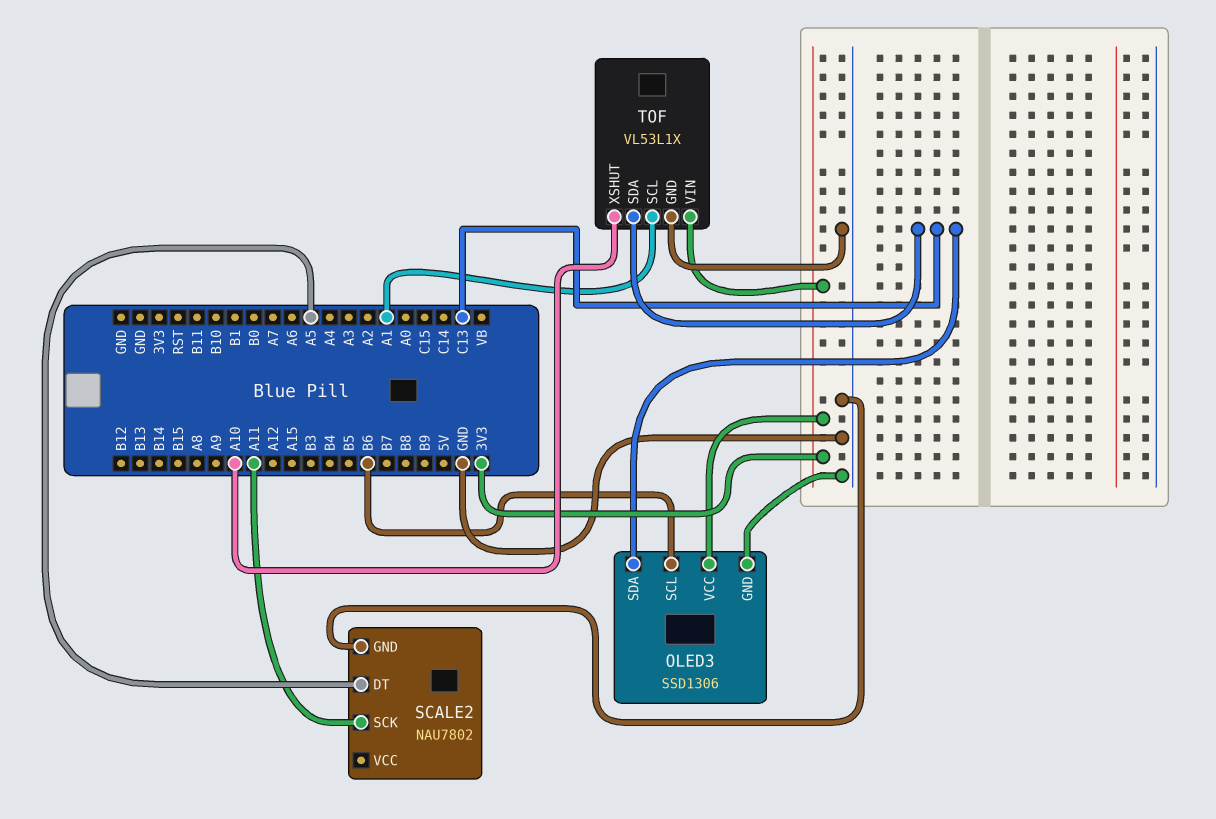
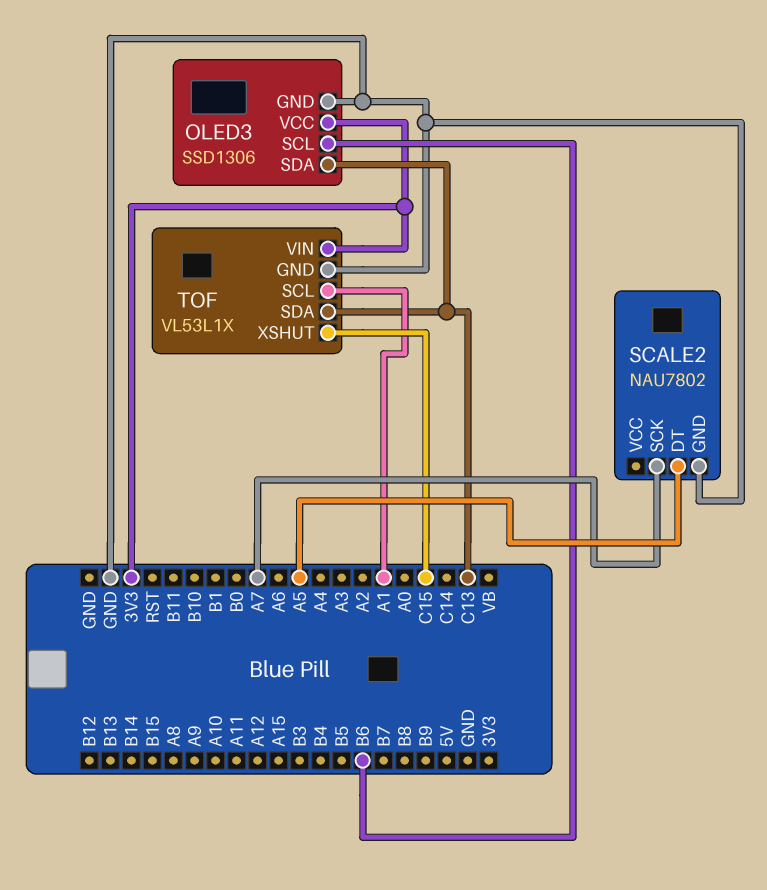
SCALE2 pin SCK: A11 -> A7
TOF pin XSHUT: A10 -> C15

